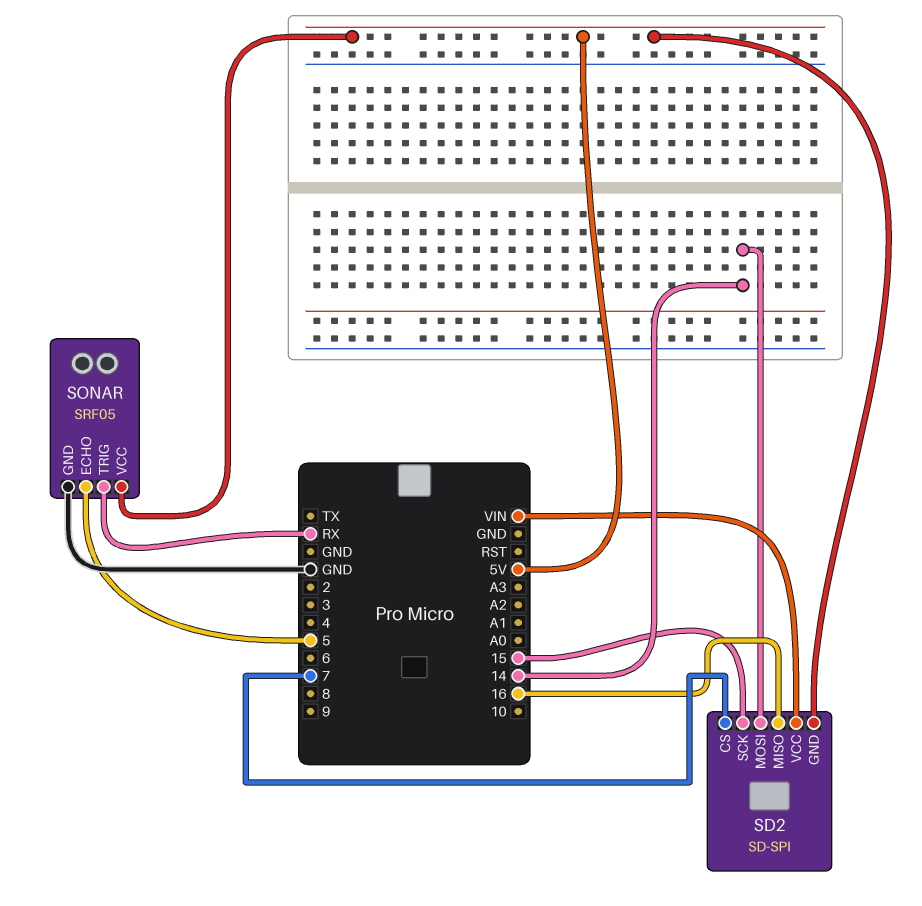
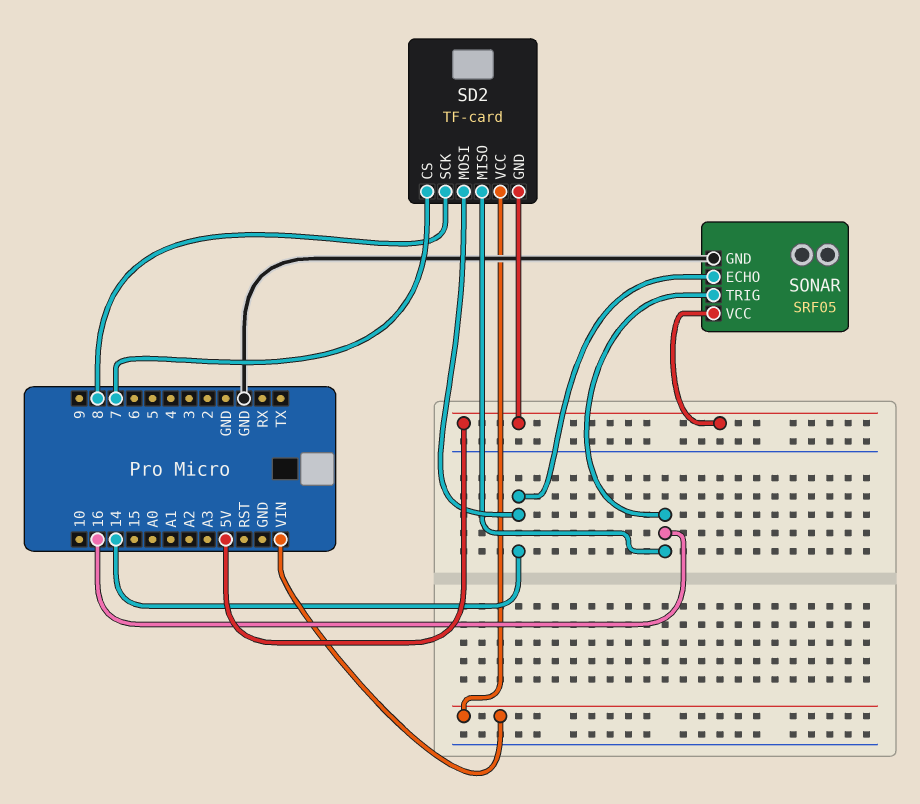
SD2: SD-SPI -> TF-card
SD2 pin SCK: 15 -> 8
SONAR pin ECHO: 5 -> 14
SONAR pin TRIG: RX -> 16

